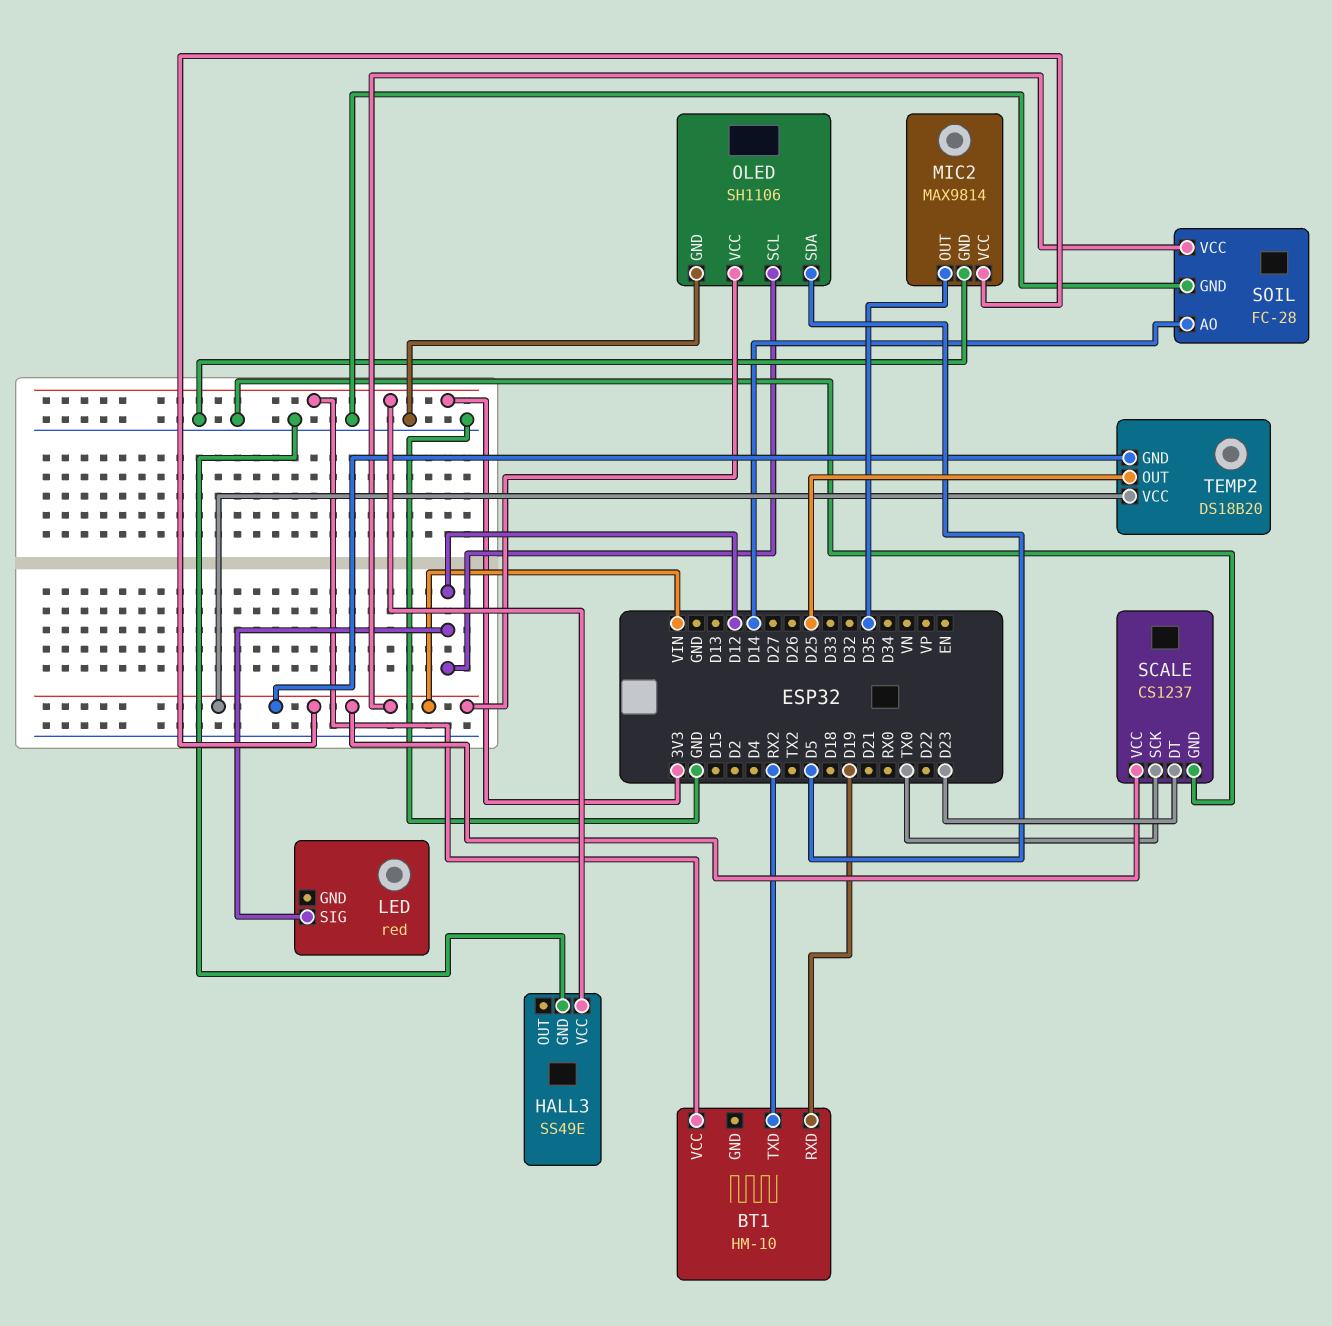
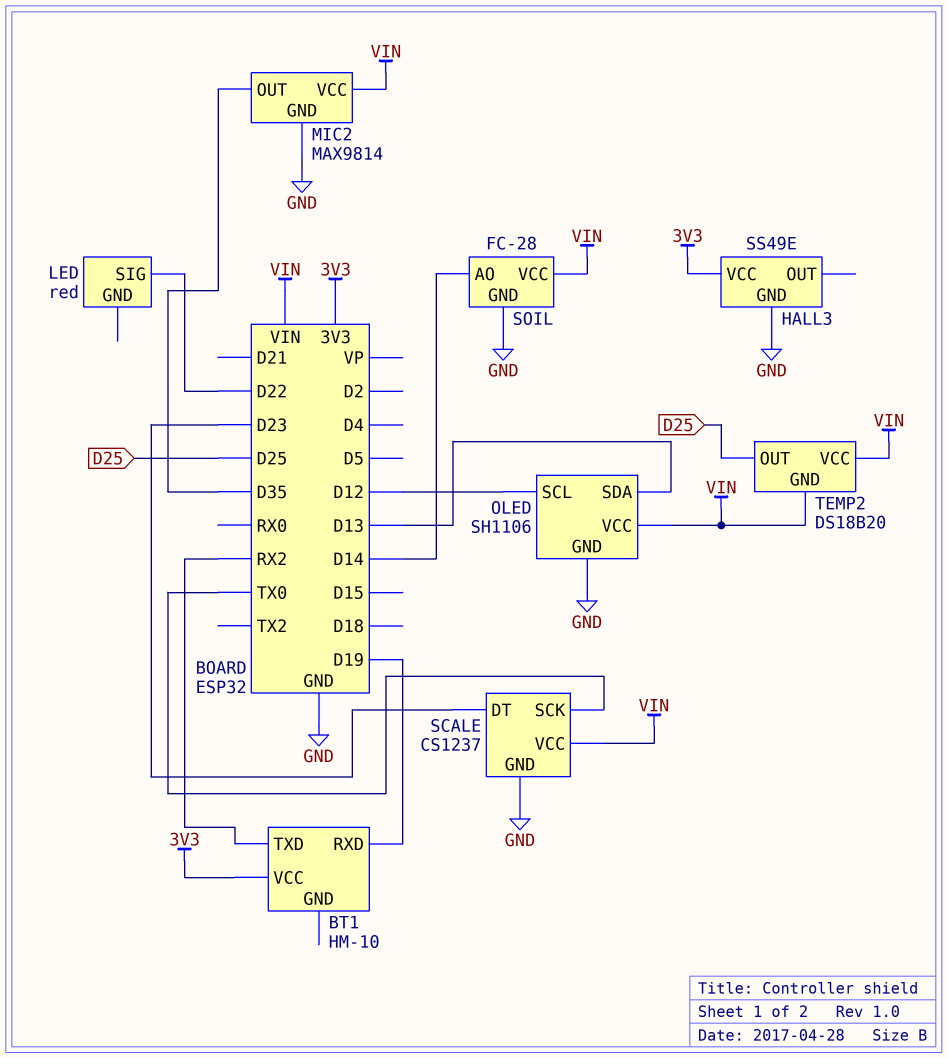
LED pin SIG: D12 -> D22
OLED pin SDA: D5 -> D13

